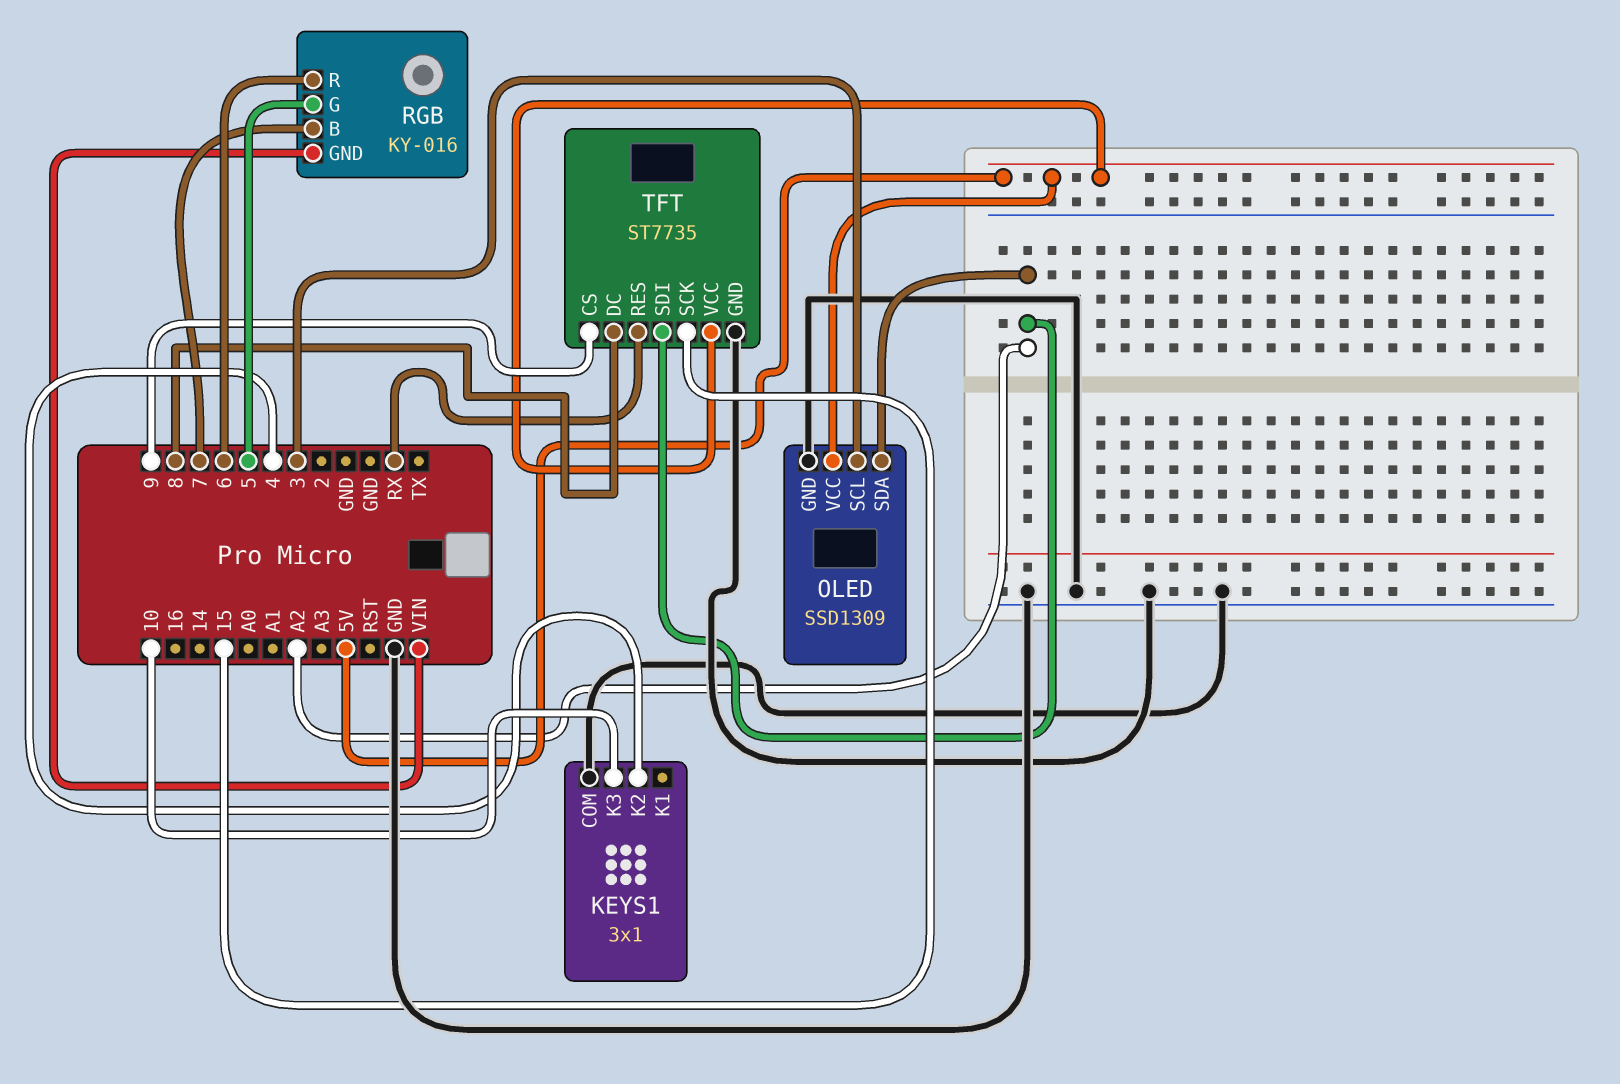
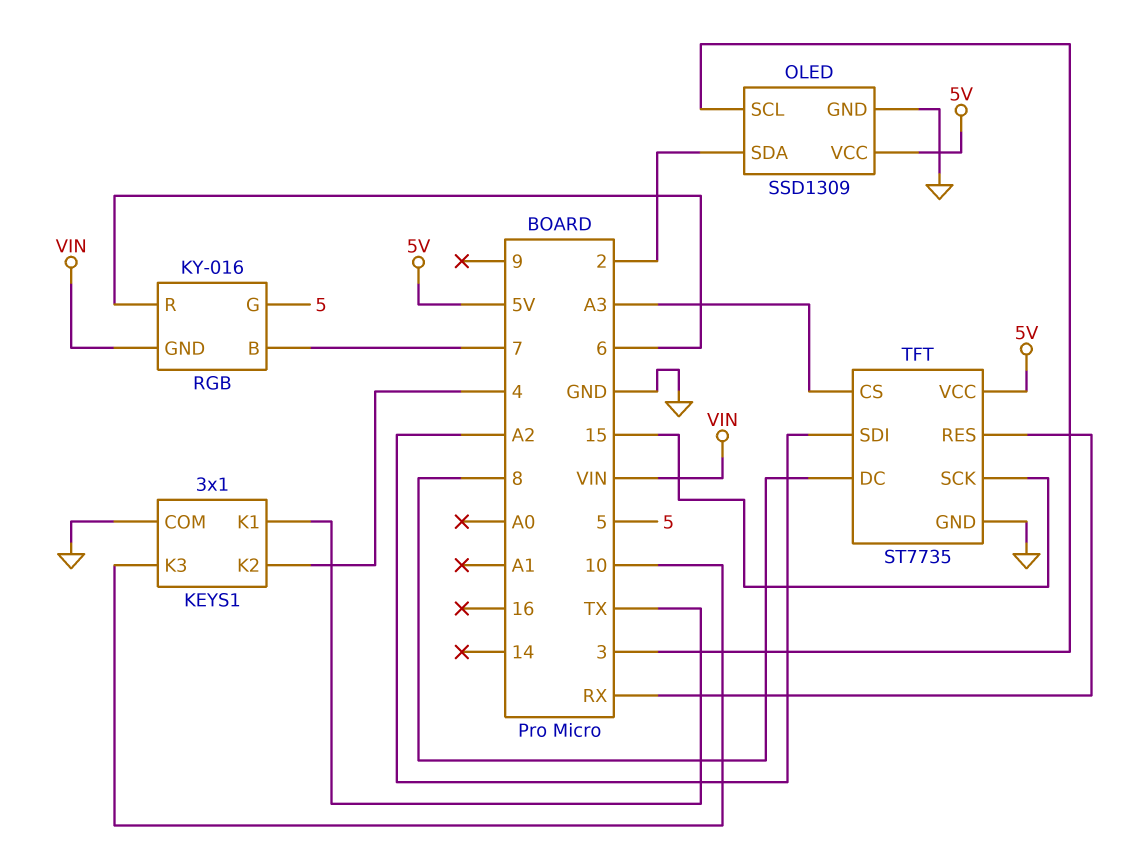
KEYS1 pin K1: none -> TX
OLED pin SDA: A2 -> 2
TFT pin CS: 9 -> A3

